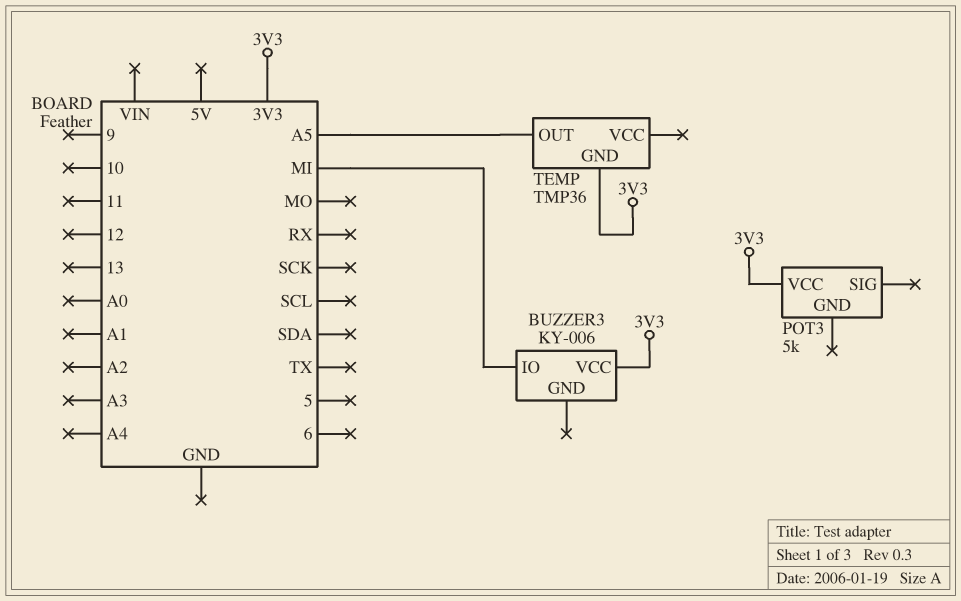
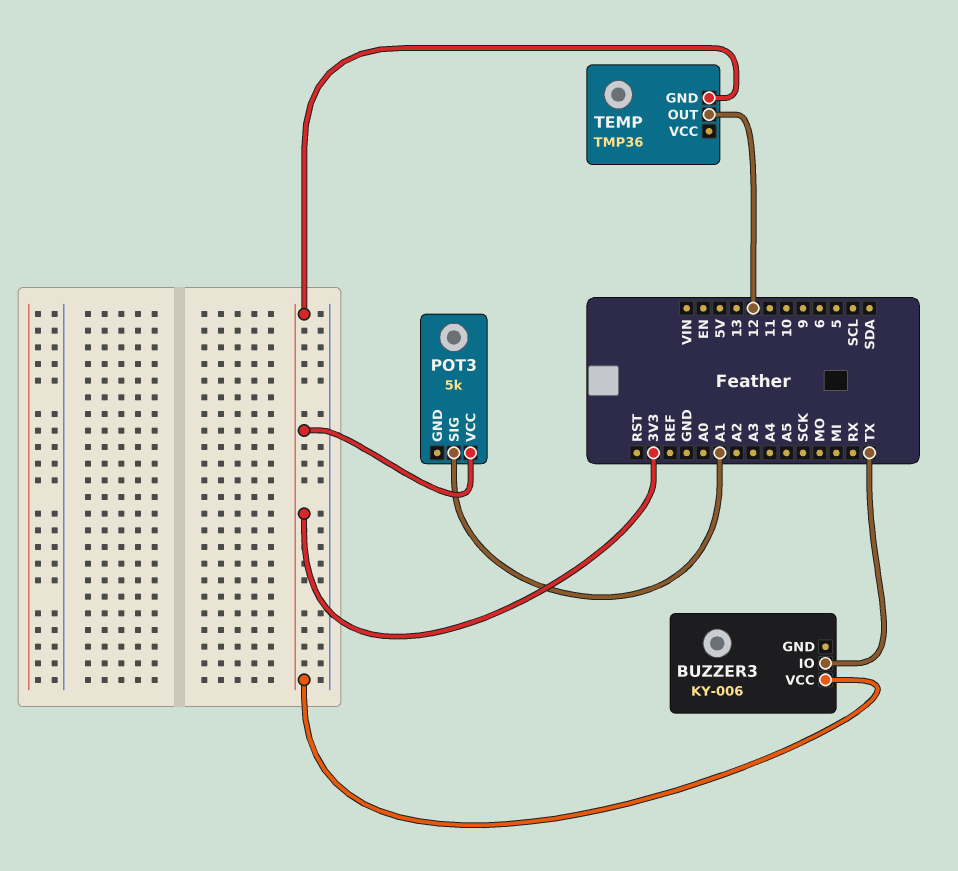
BUZZER3 pin IO: MI -> TX
POT3 pin SIG: none -> A1
TEMP pin OUT: A5 -> 12

